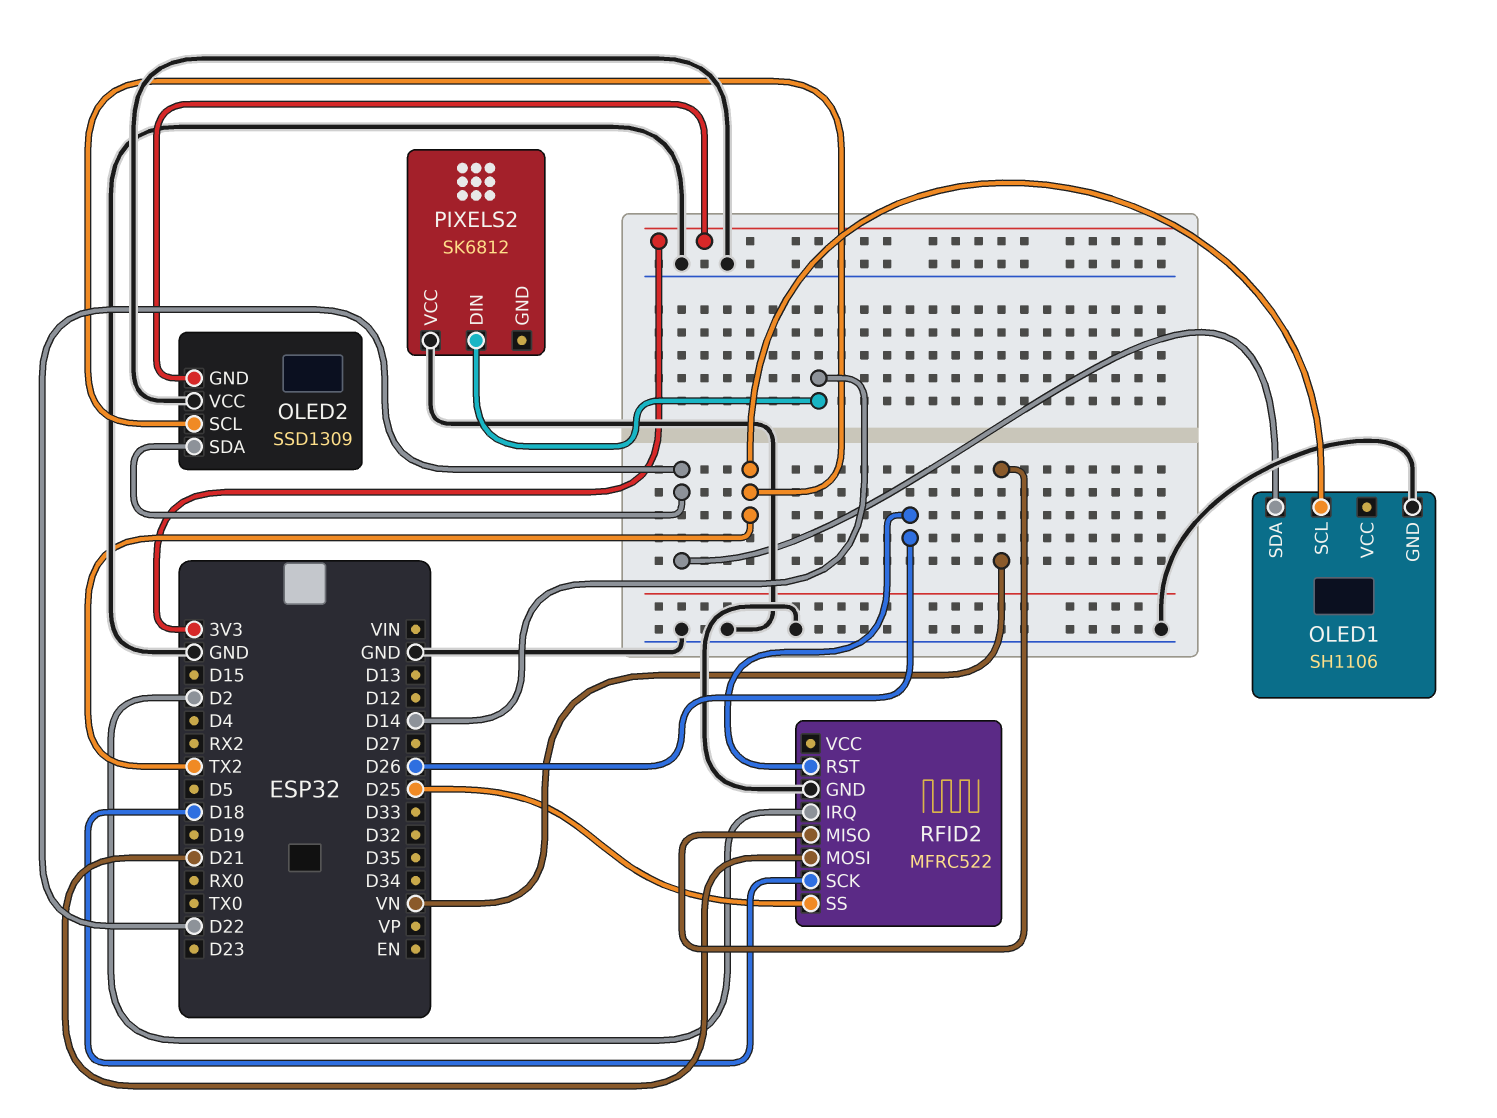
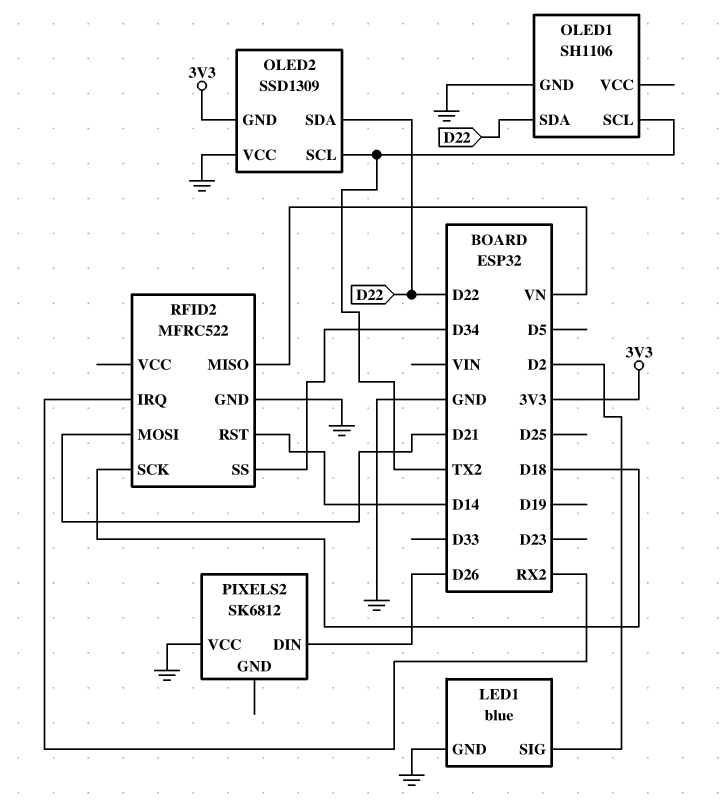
LED1: none -> blue
LED1 pin GND: none -> GND
LED1 pin SIG: none -> D2
PIXELS2 pin DIN: D14 -> D26
RFID2 pin IRQ: D2 -> RX2
RFID2 pin RST: D26 -> D14
RFID2 pin SS: D25 -> D34

